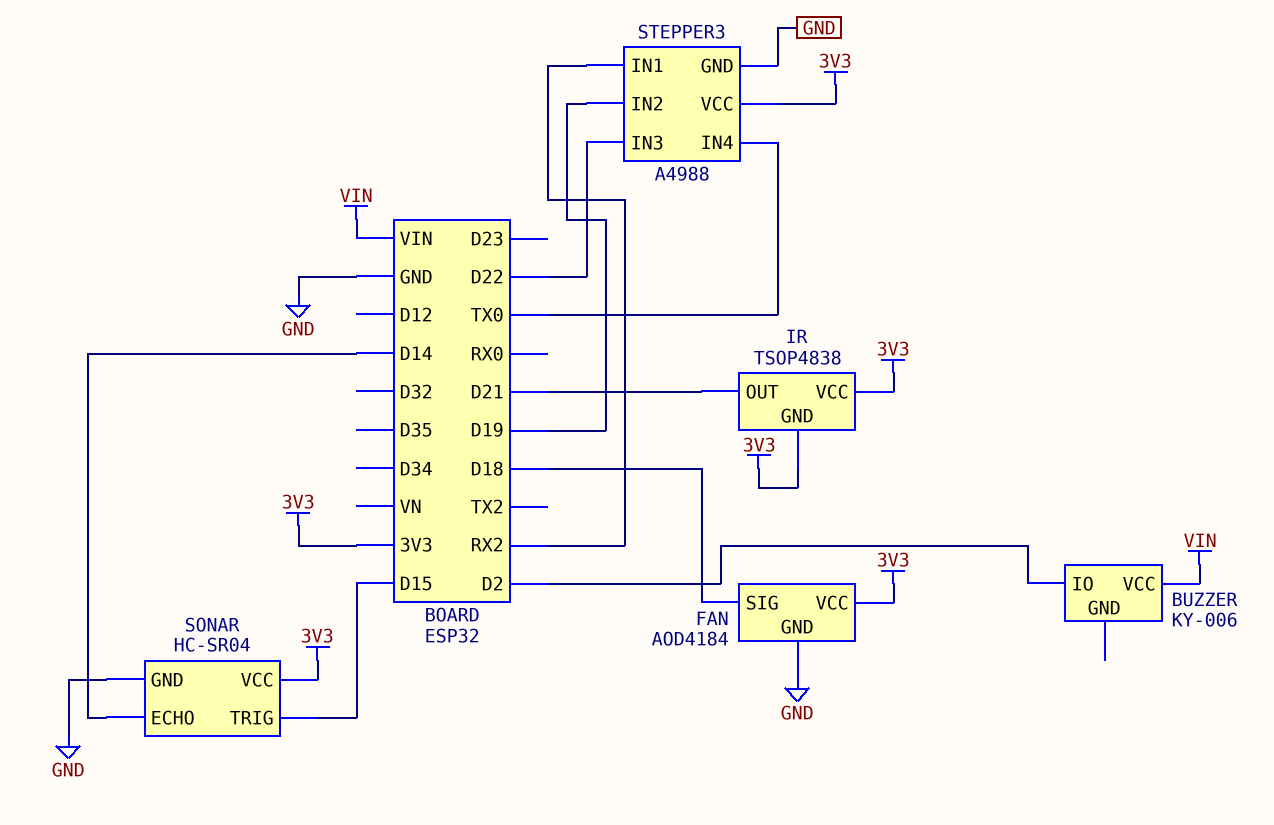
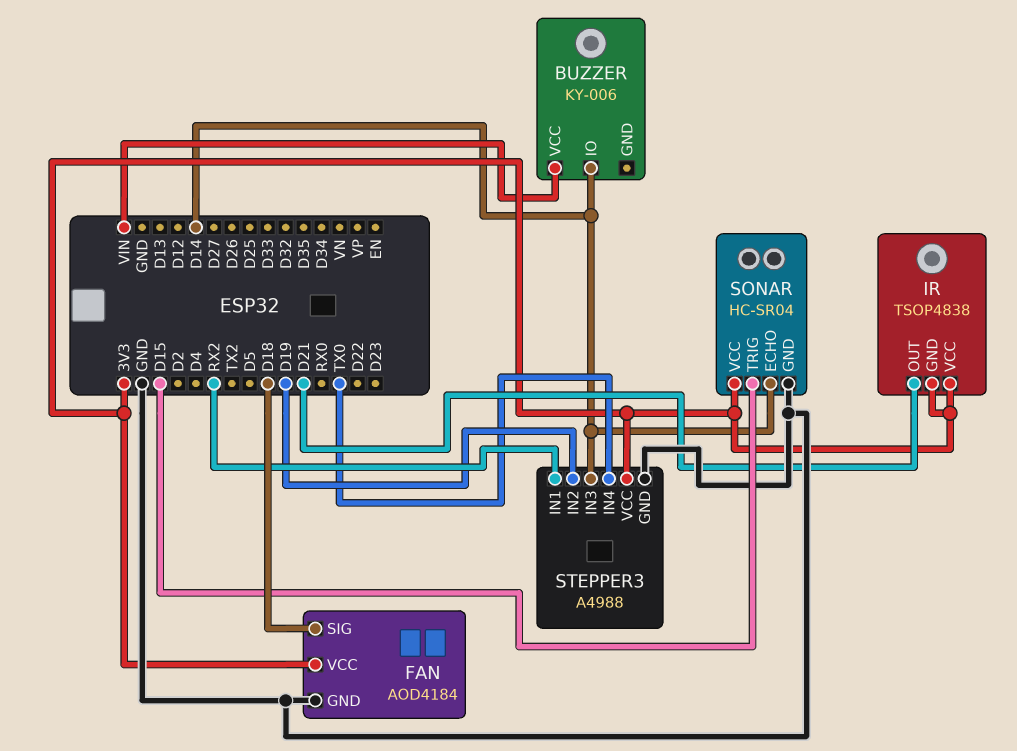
BUZZER pin IO: D2 -> D14
STEPPER3 pin IN3: D22 -> D14

